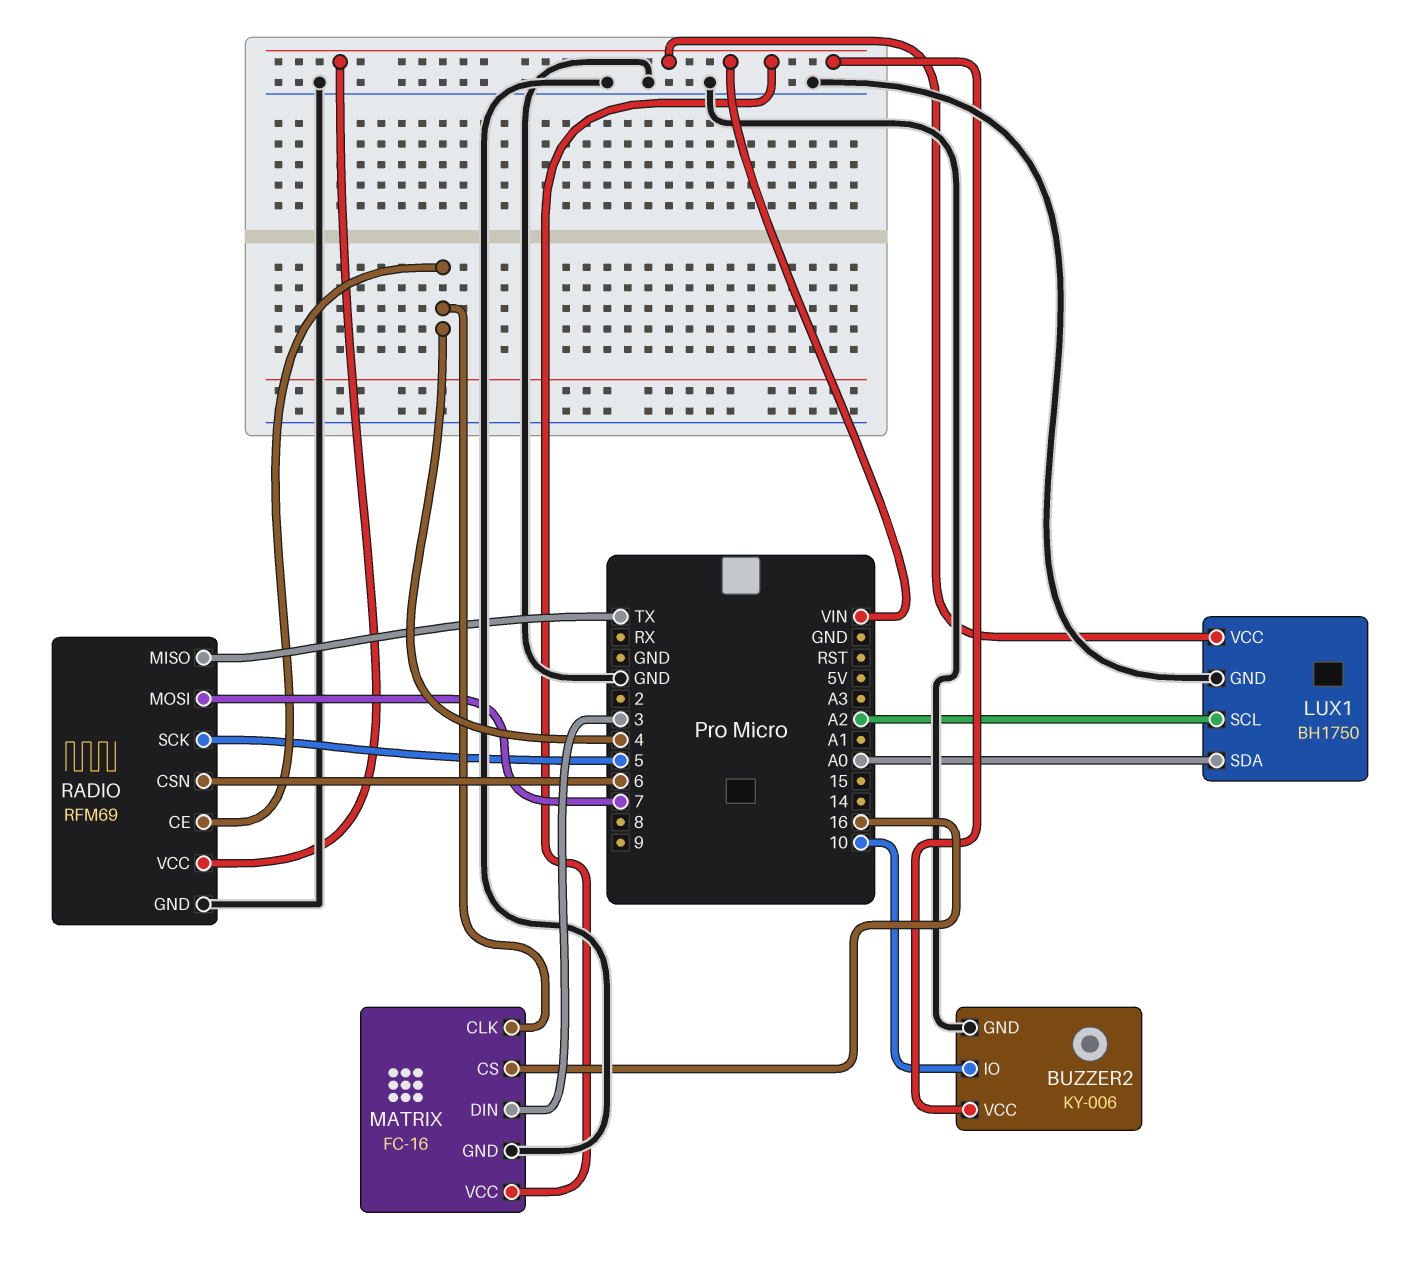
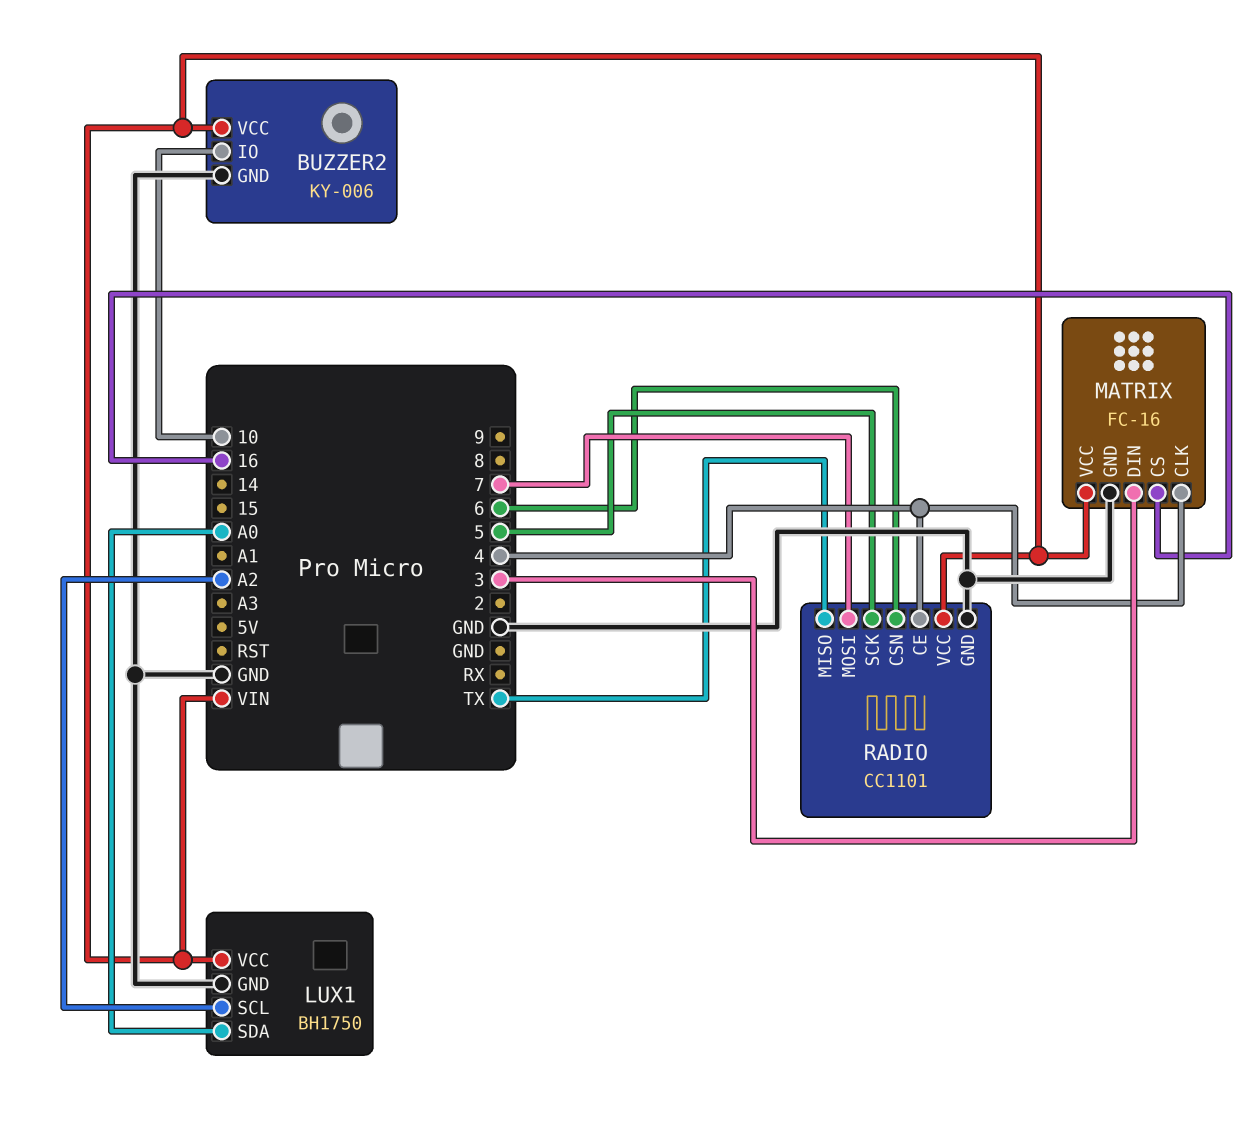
RADIO: RFM69 -> CC1101

